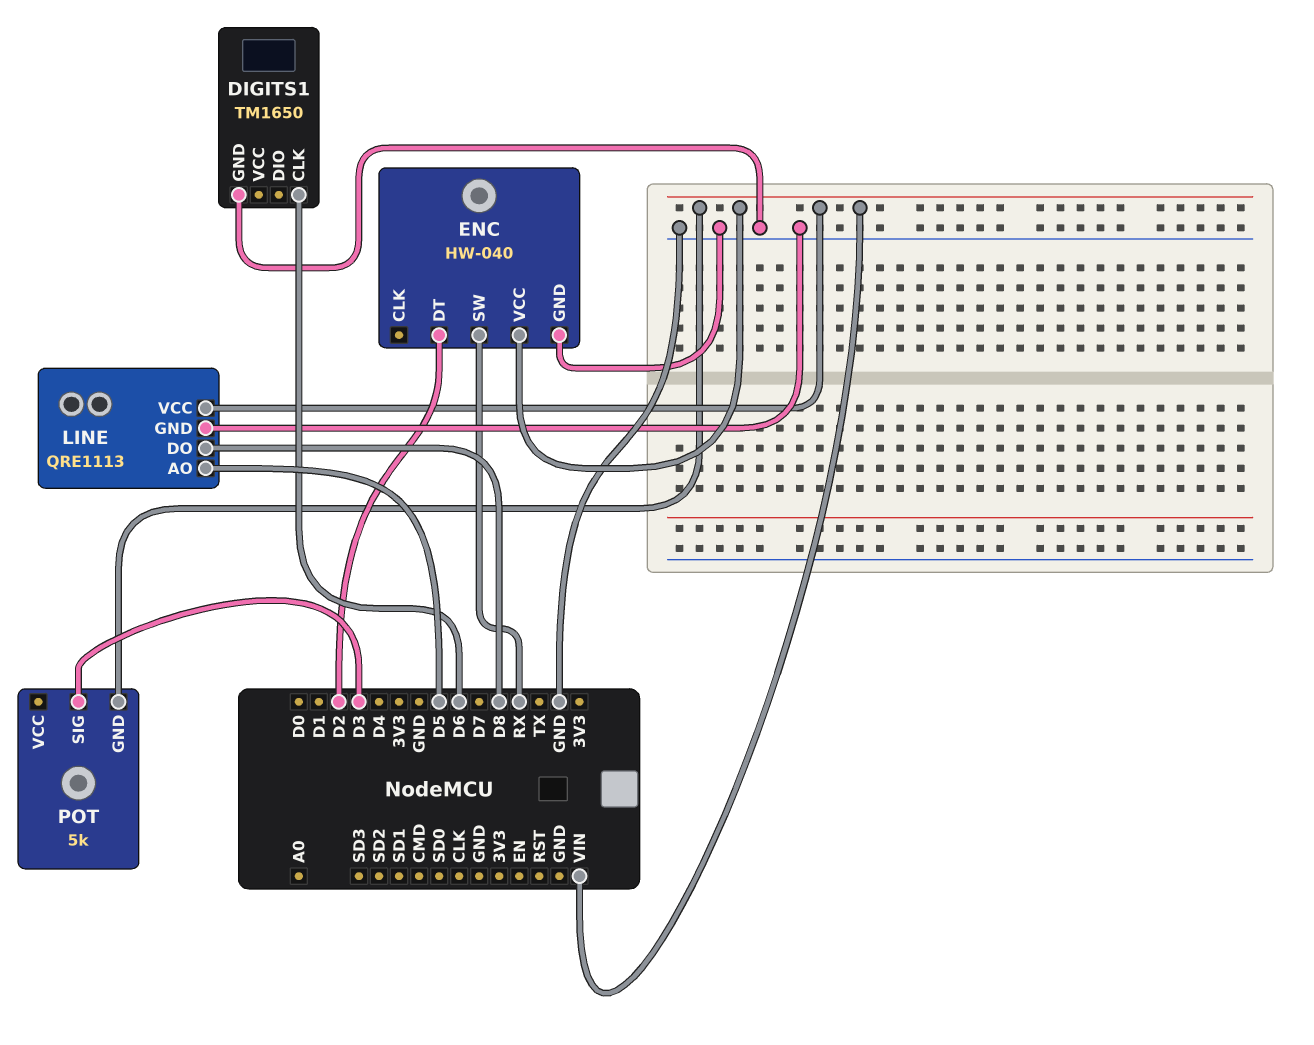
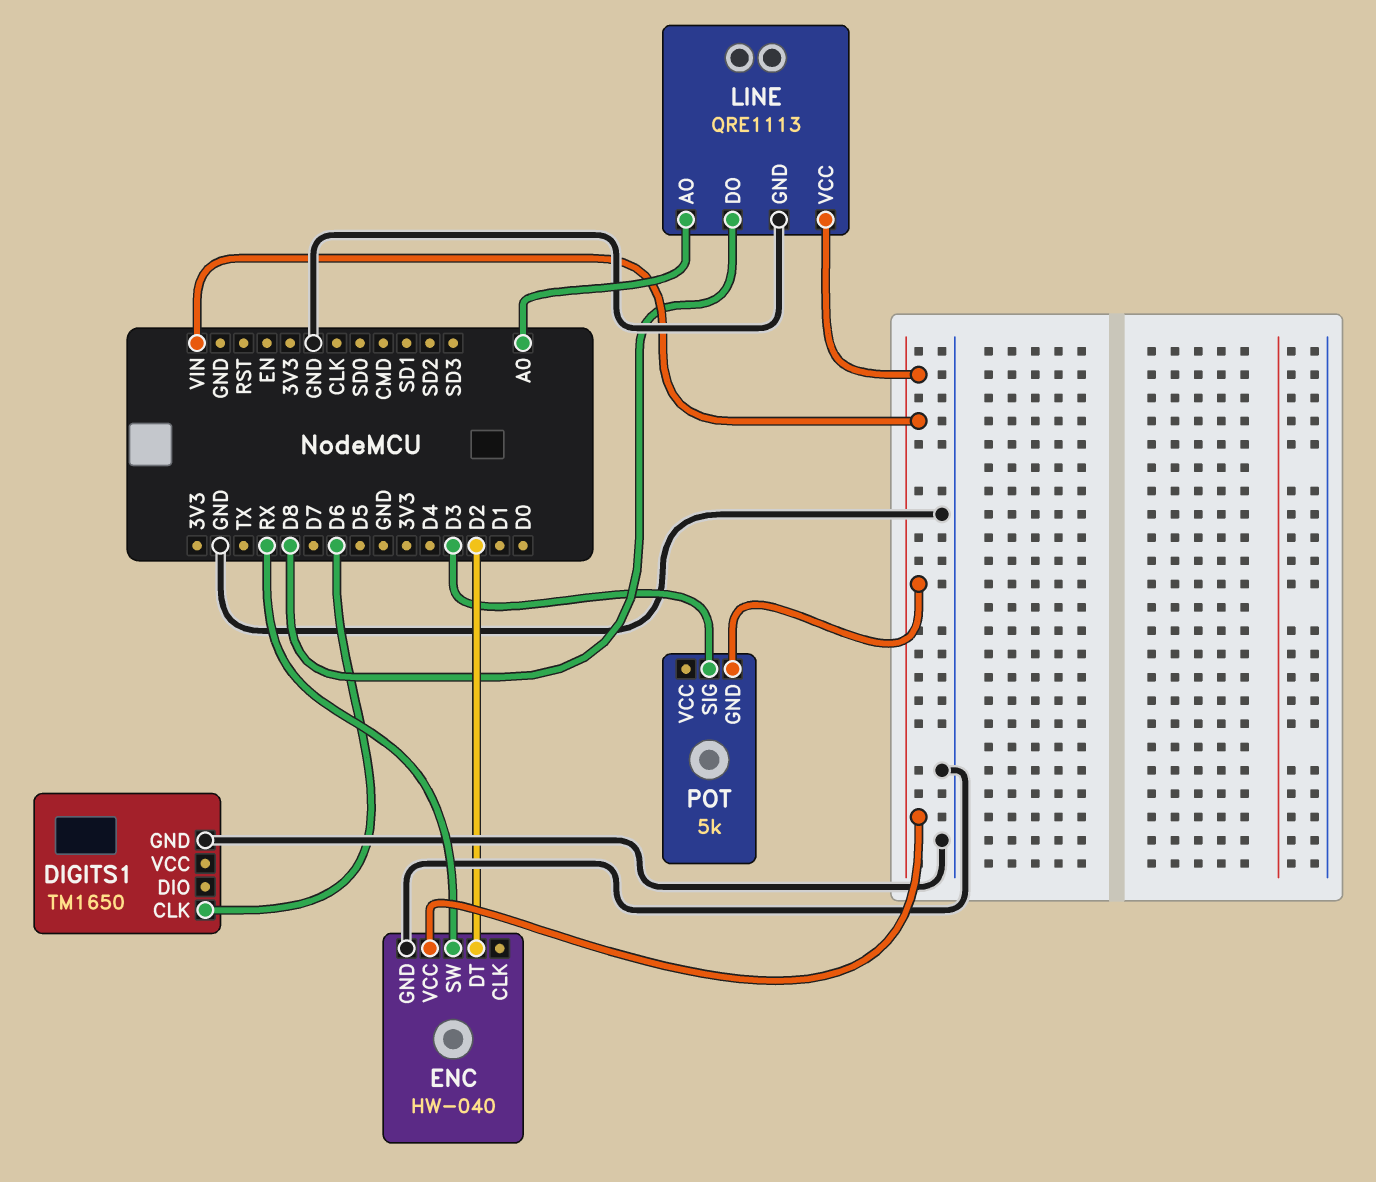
LINE pin AO: D5 -> A0

